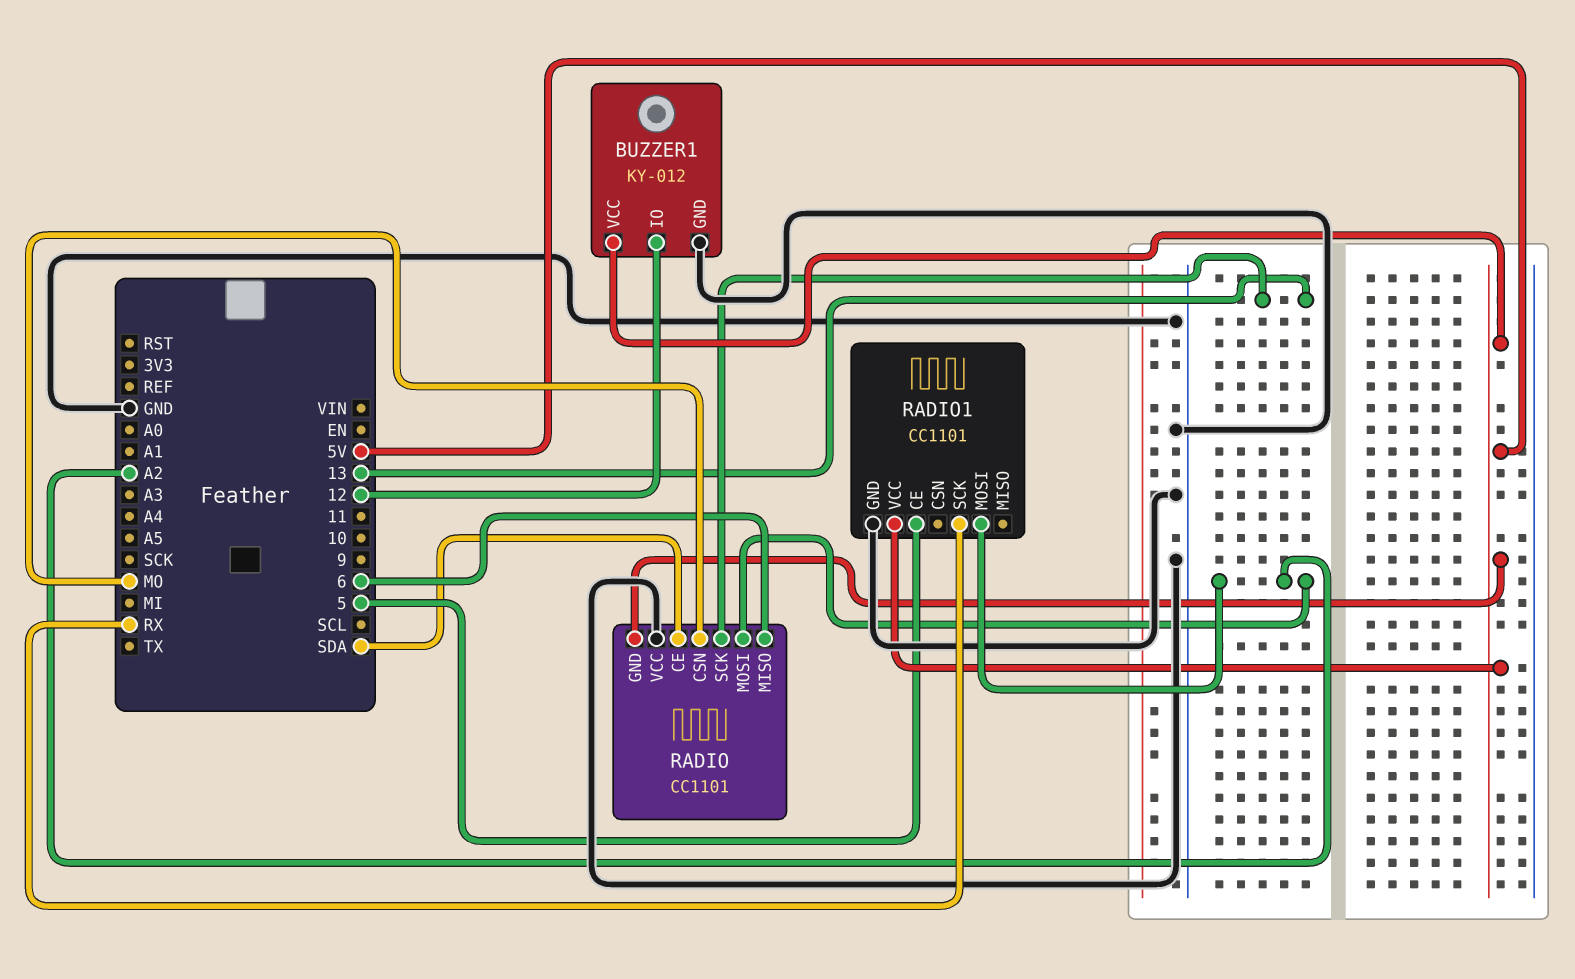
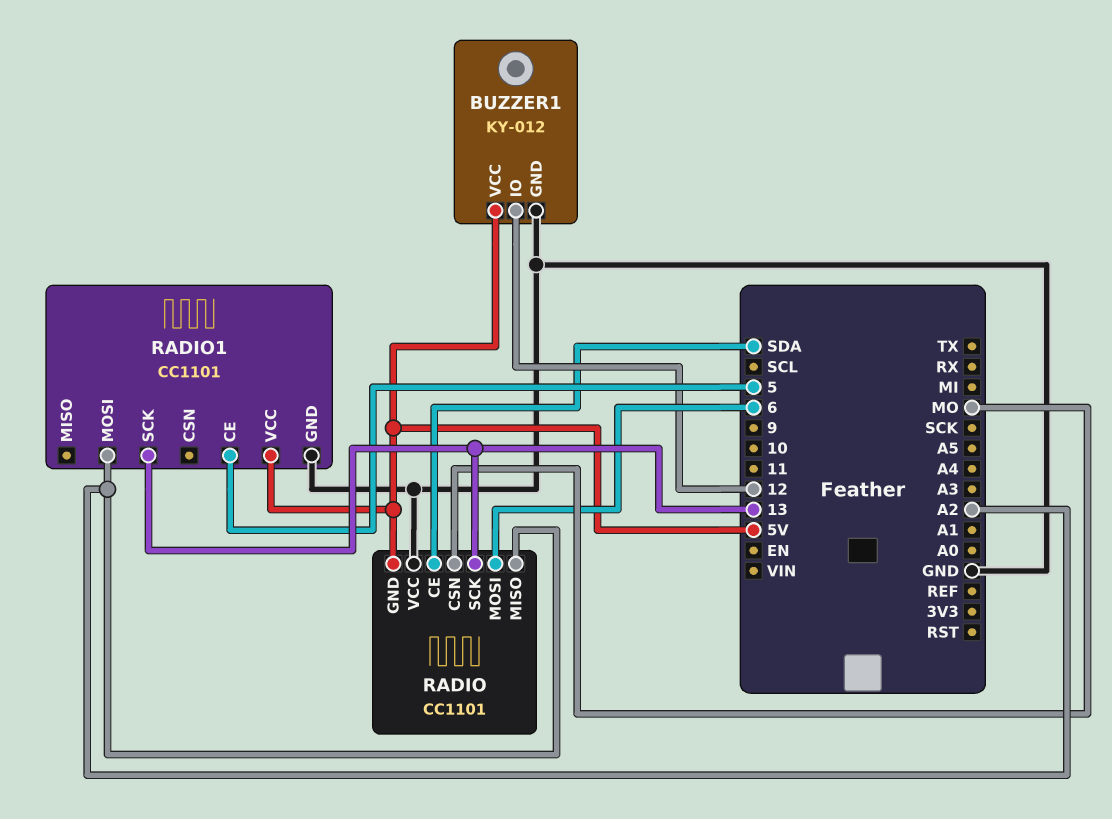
RADIO pin MISO: 6 -> A2
RADIO pin MOSI: A2 -> 6
RADIO1 pin SCK: RX -> 13

